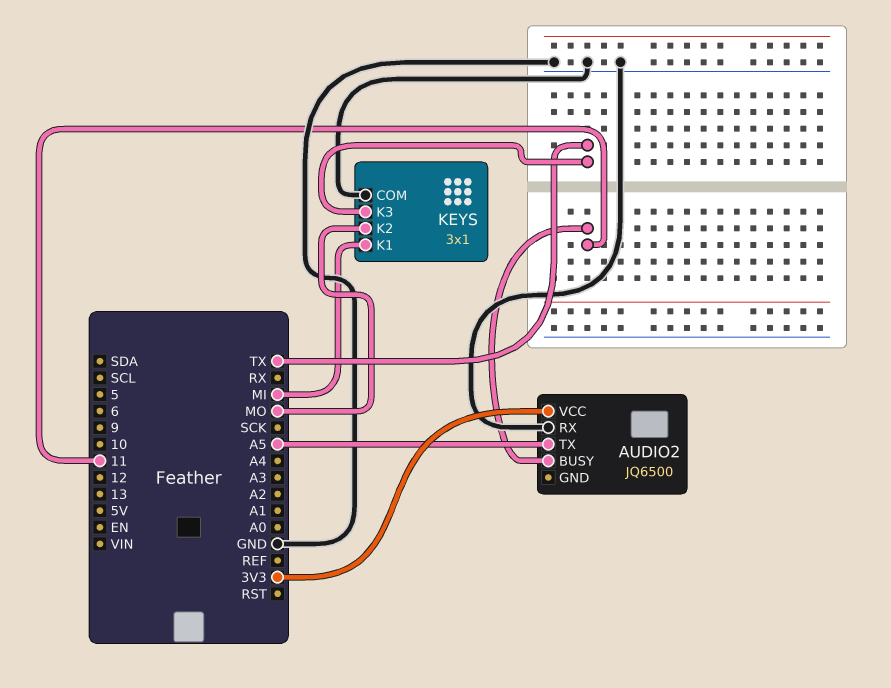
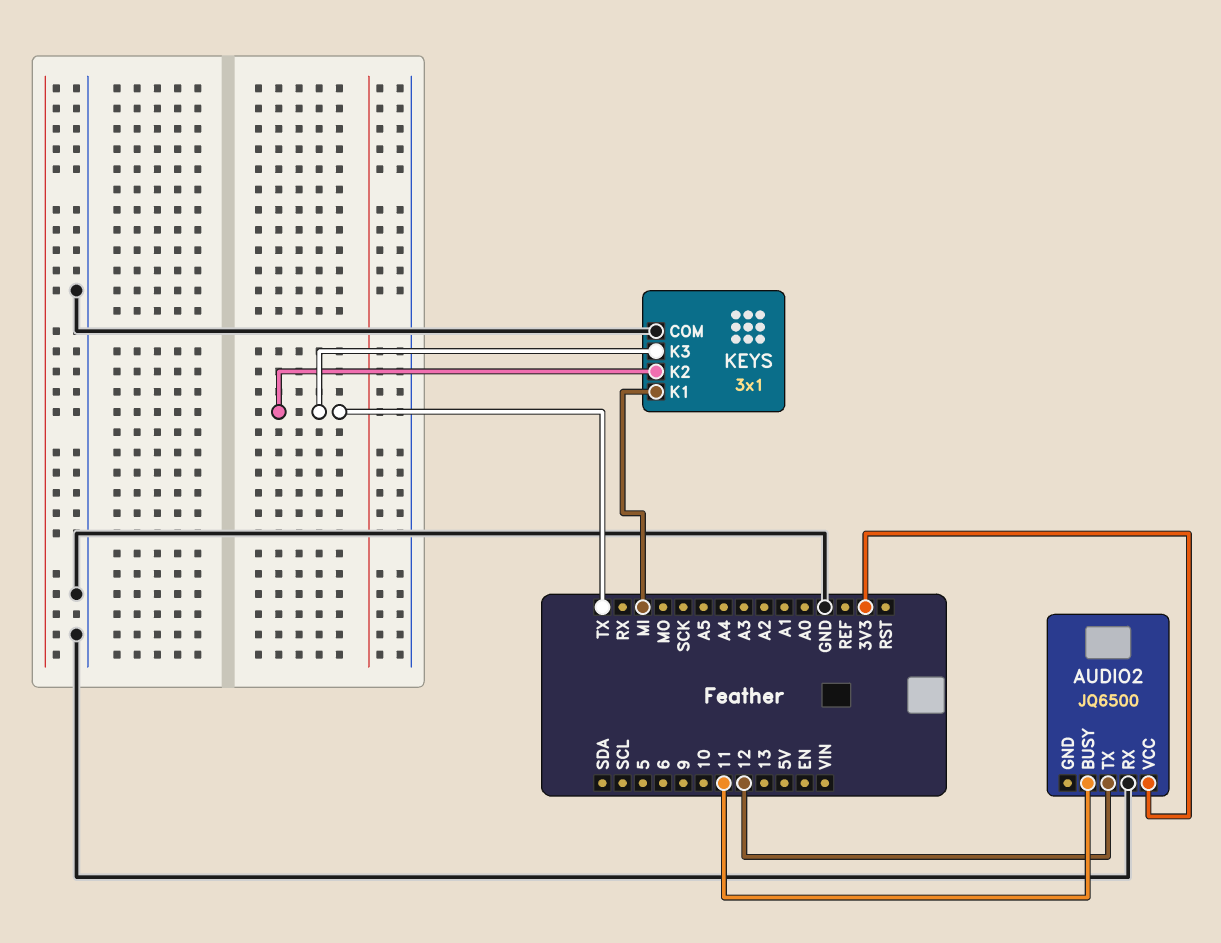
AUDIO2 pin TX: A5 -> 12
KEYS pin K2: MO -> TX

